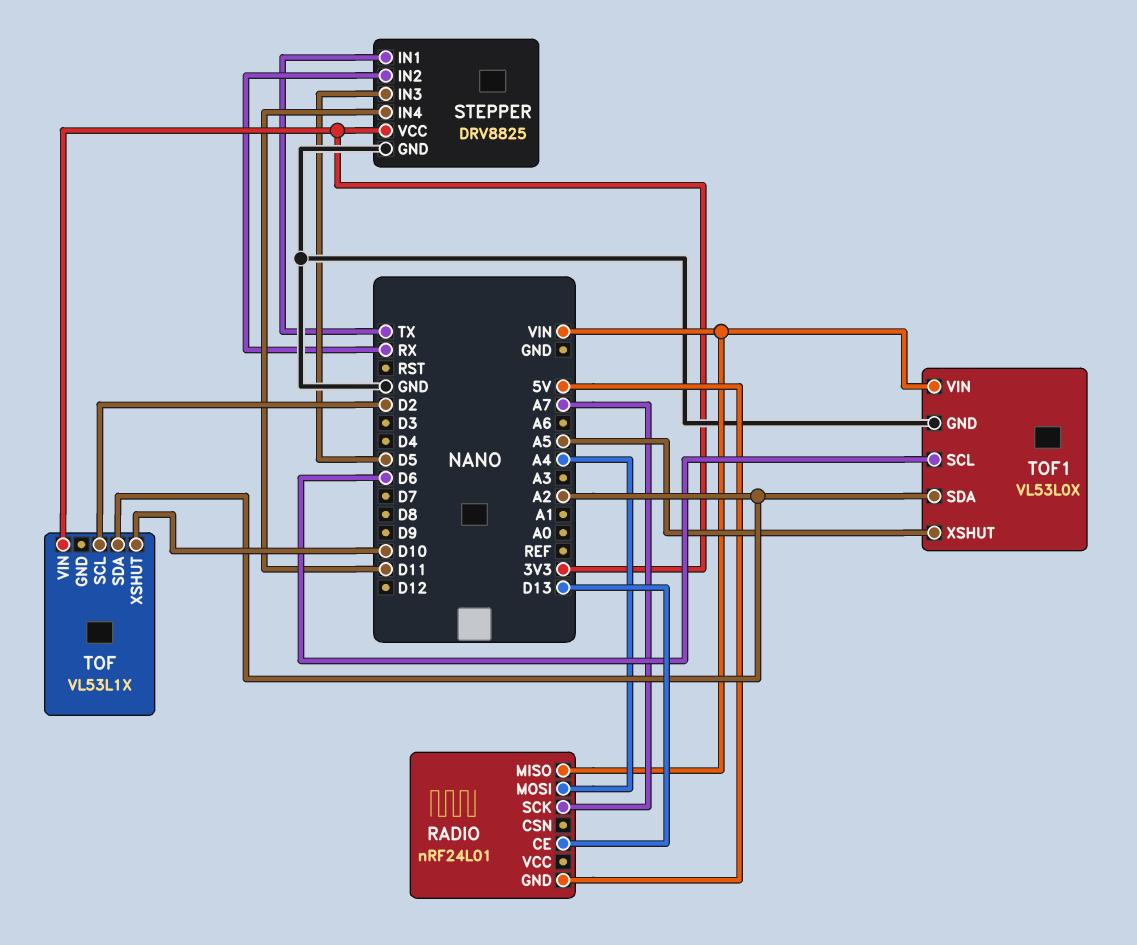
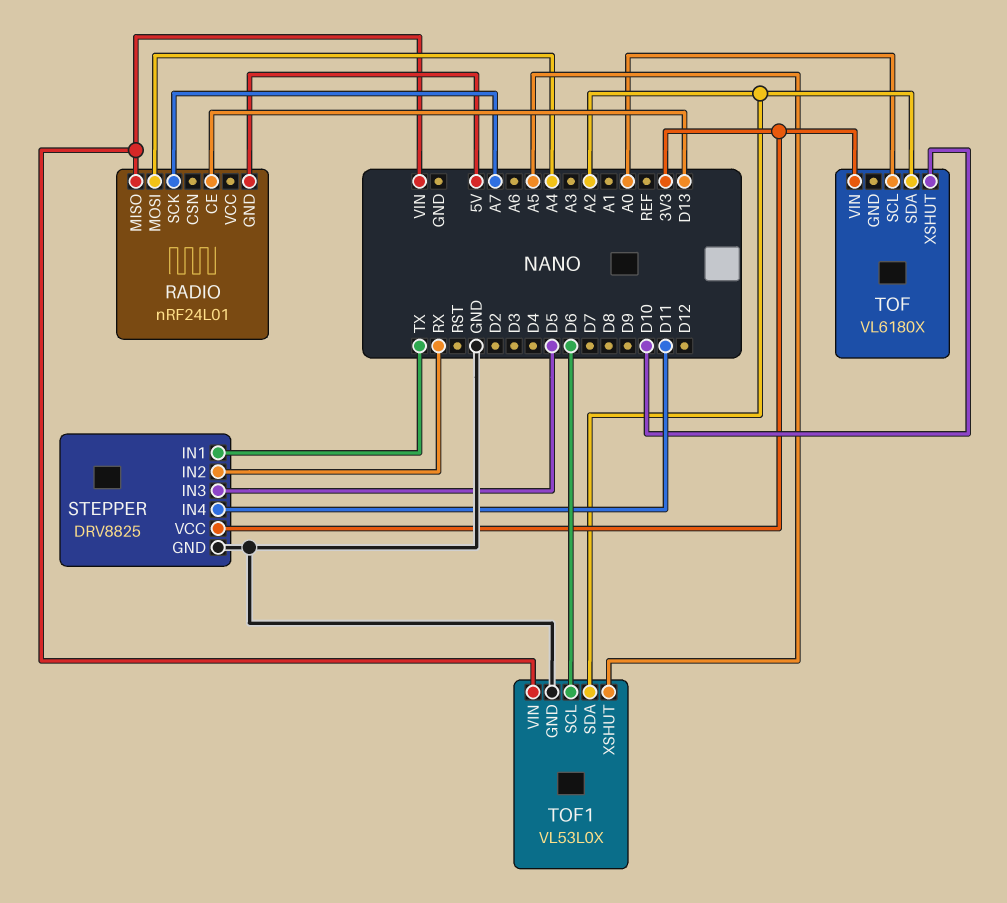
TOF: VL53L1X -> VL6180X
TOF pin SCL: D2 -> A0

